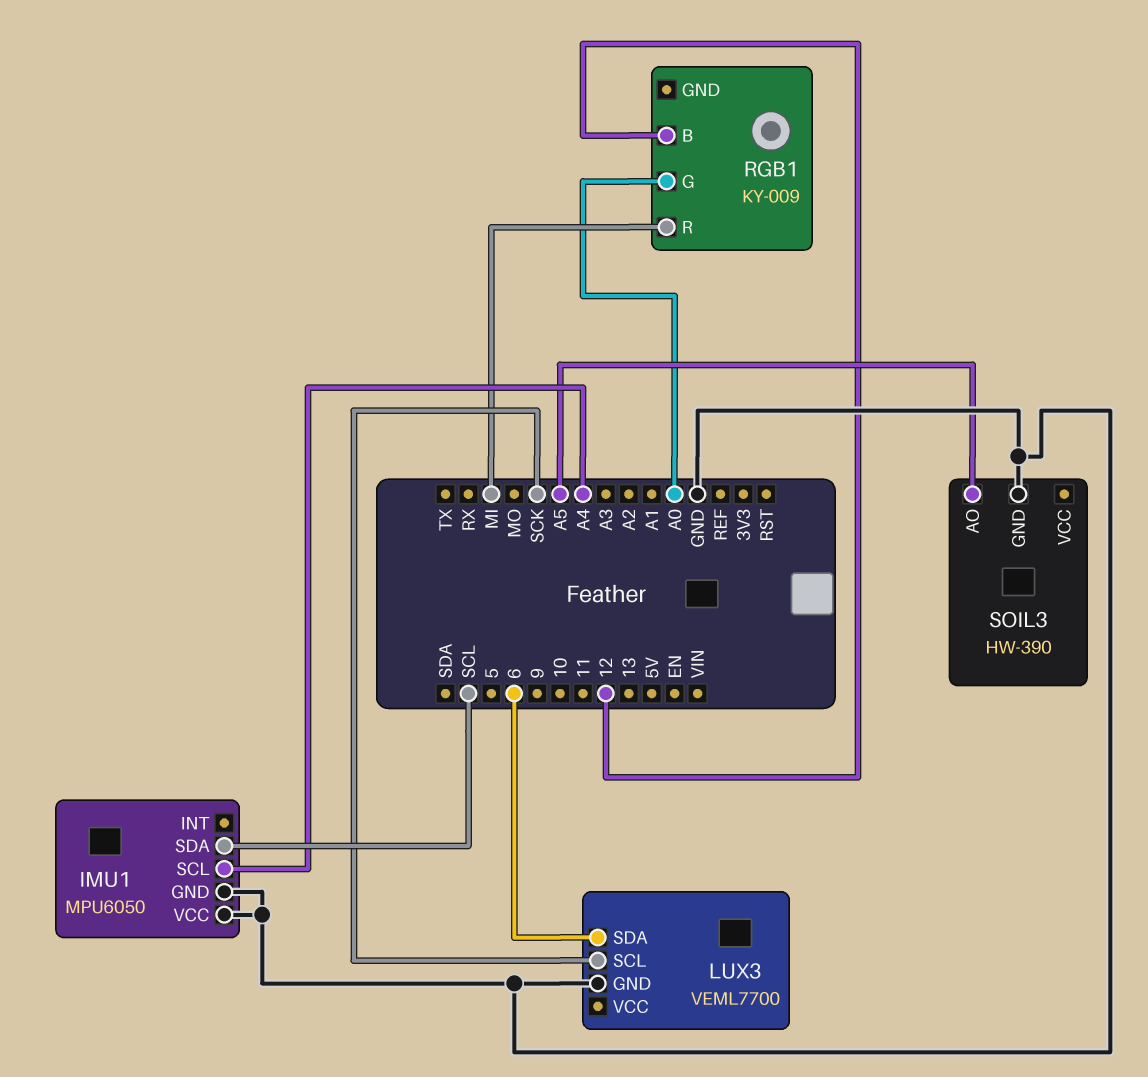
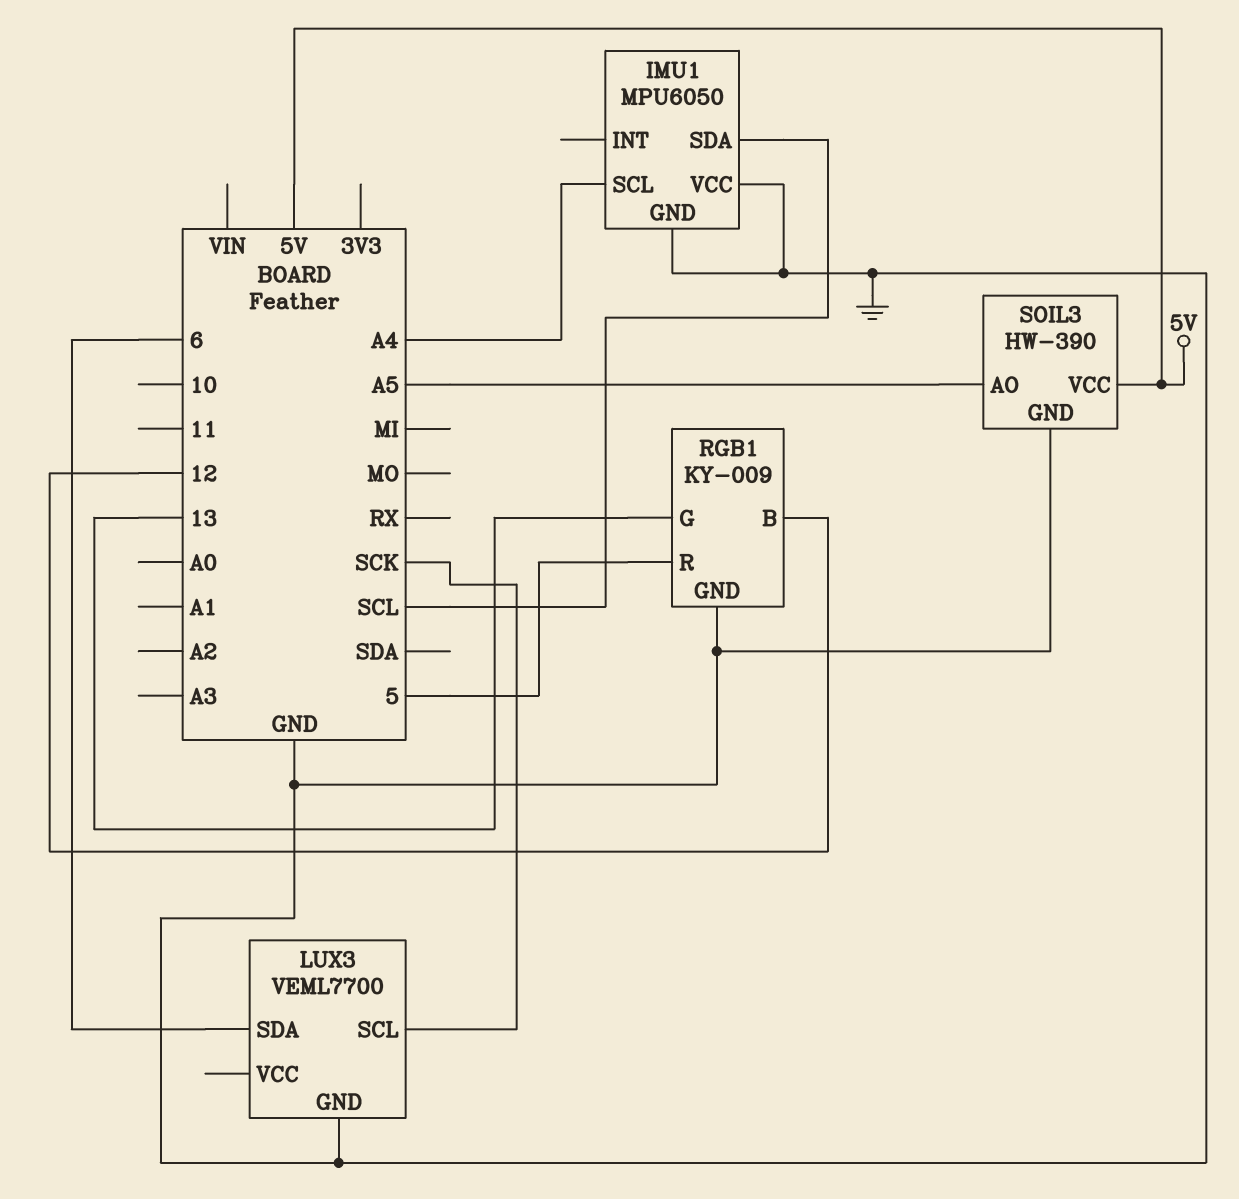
RGB1 pin G: A0 -> 13
RGB1 pin GND: none -> GND
RGB1 pin R: MI -> 5
SOIL3 pin VCC: none -> 5V

